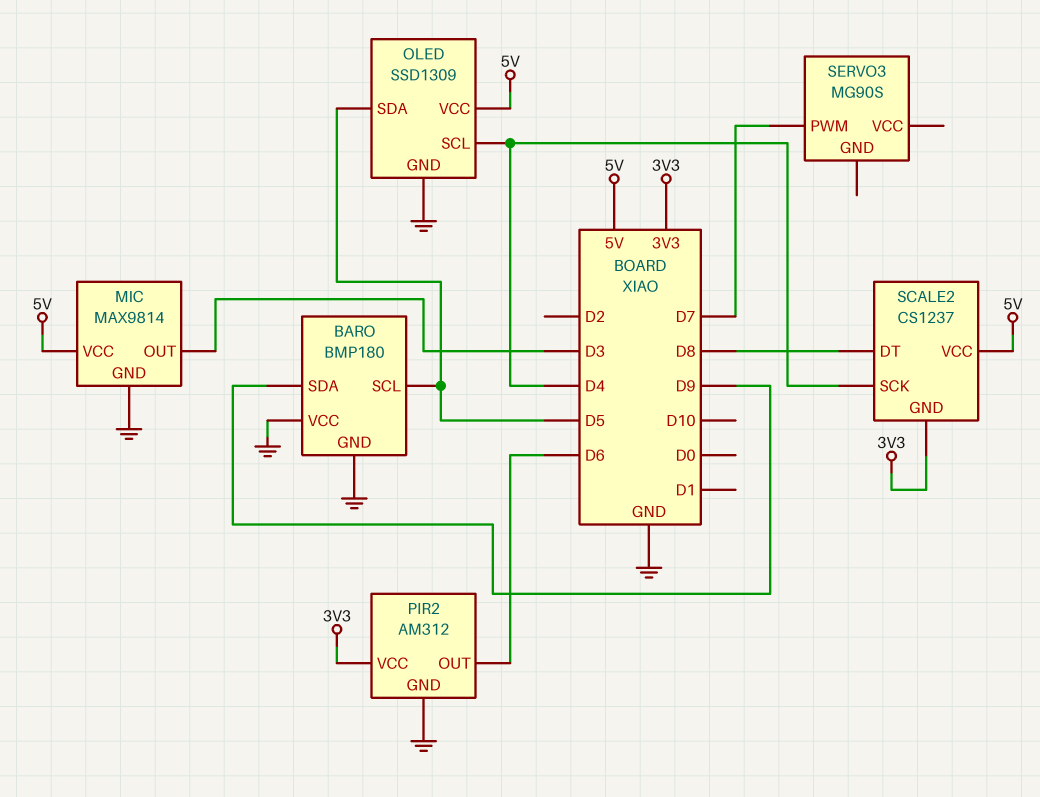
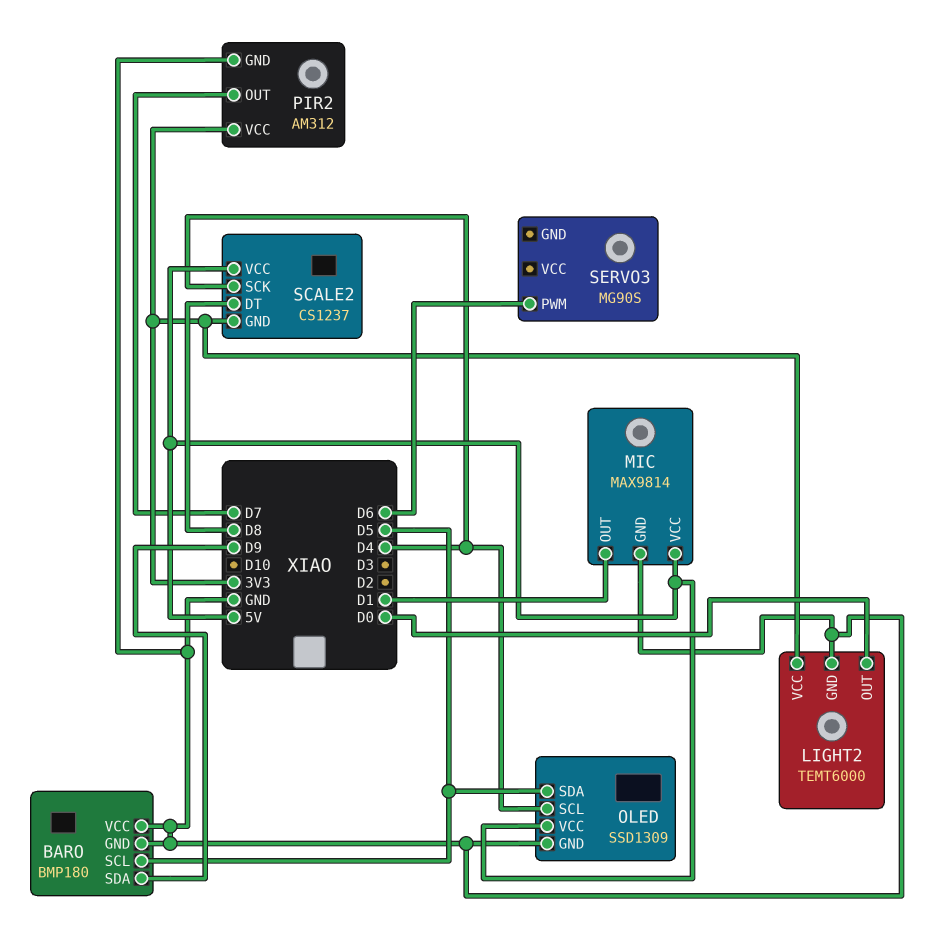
LIGHT2: none -> TEMT6000
LIGHT2 pin GND: none -> GND
LIGHT2 pin OUT: none -> D0
LIGHT2 pin VCC: none -> 3V3
MIC pin OUT: D3 -> D1
PIR2 pin OUT: D6 -> D7
SERVO3 pin PWM: D7 -> D6

